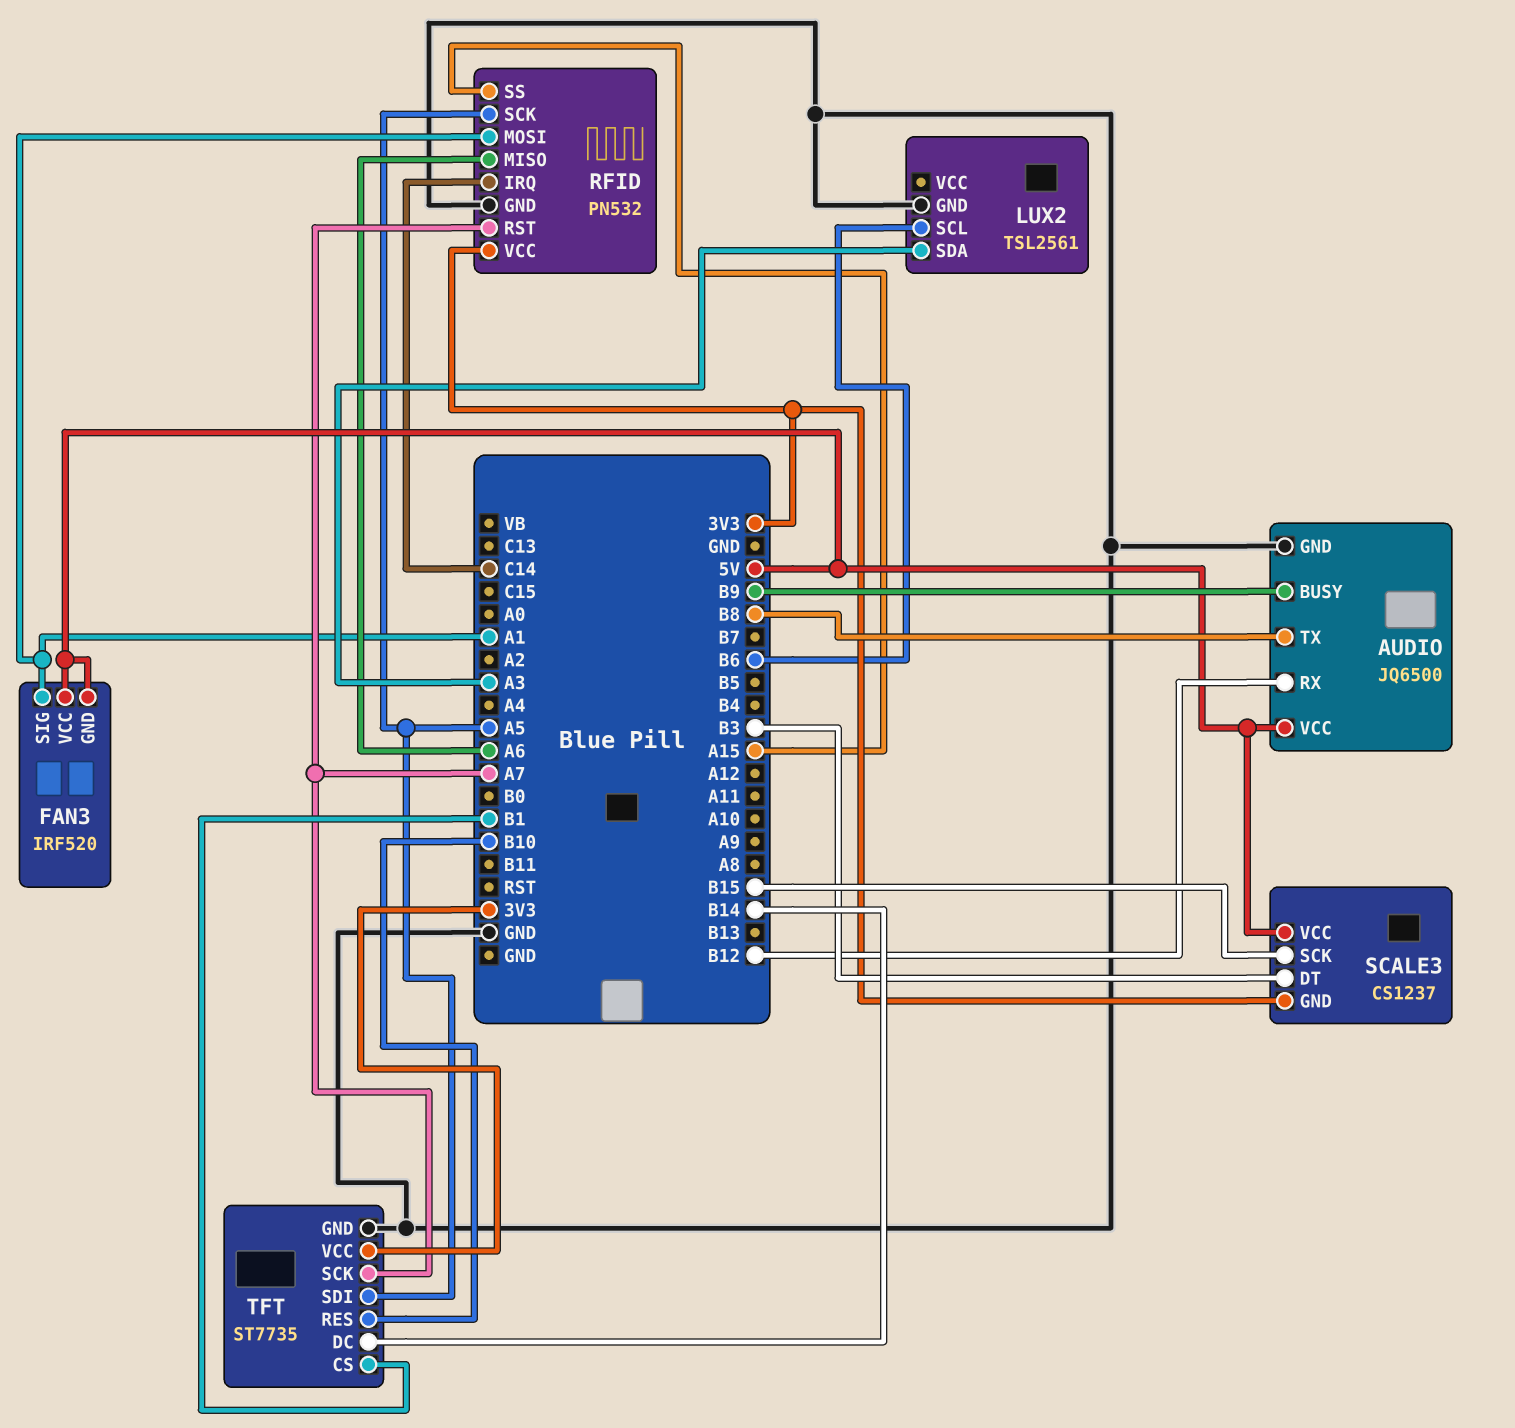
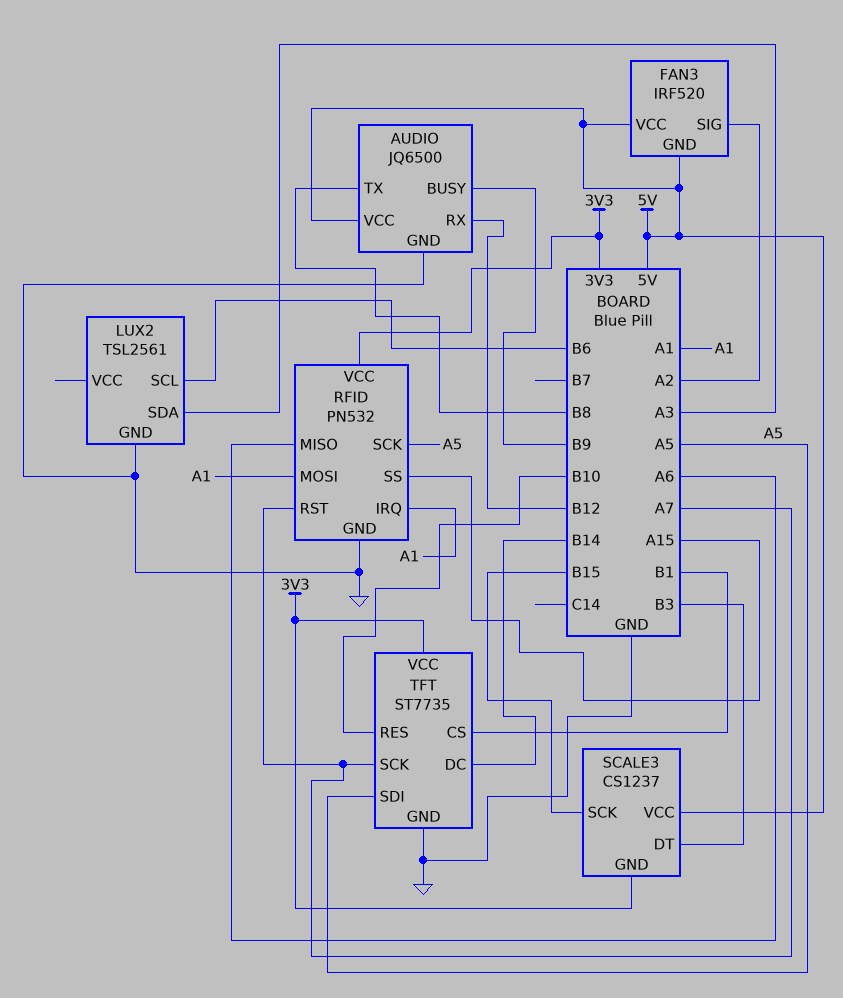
FAN3 pin SIG: A1 -> A2
RFID pin IRQ: C14 -> A1

